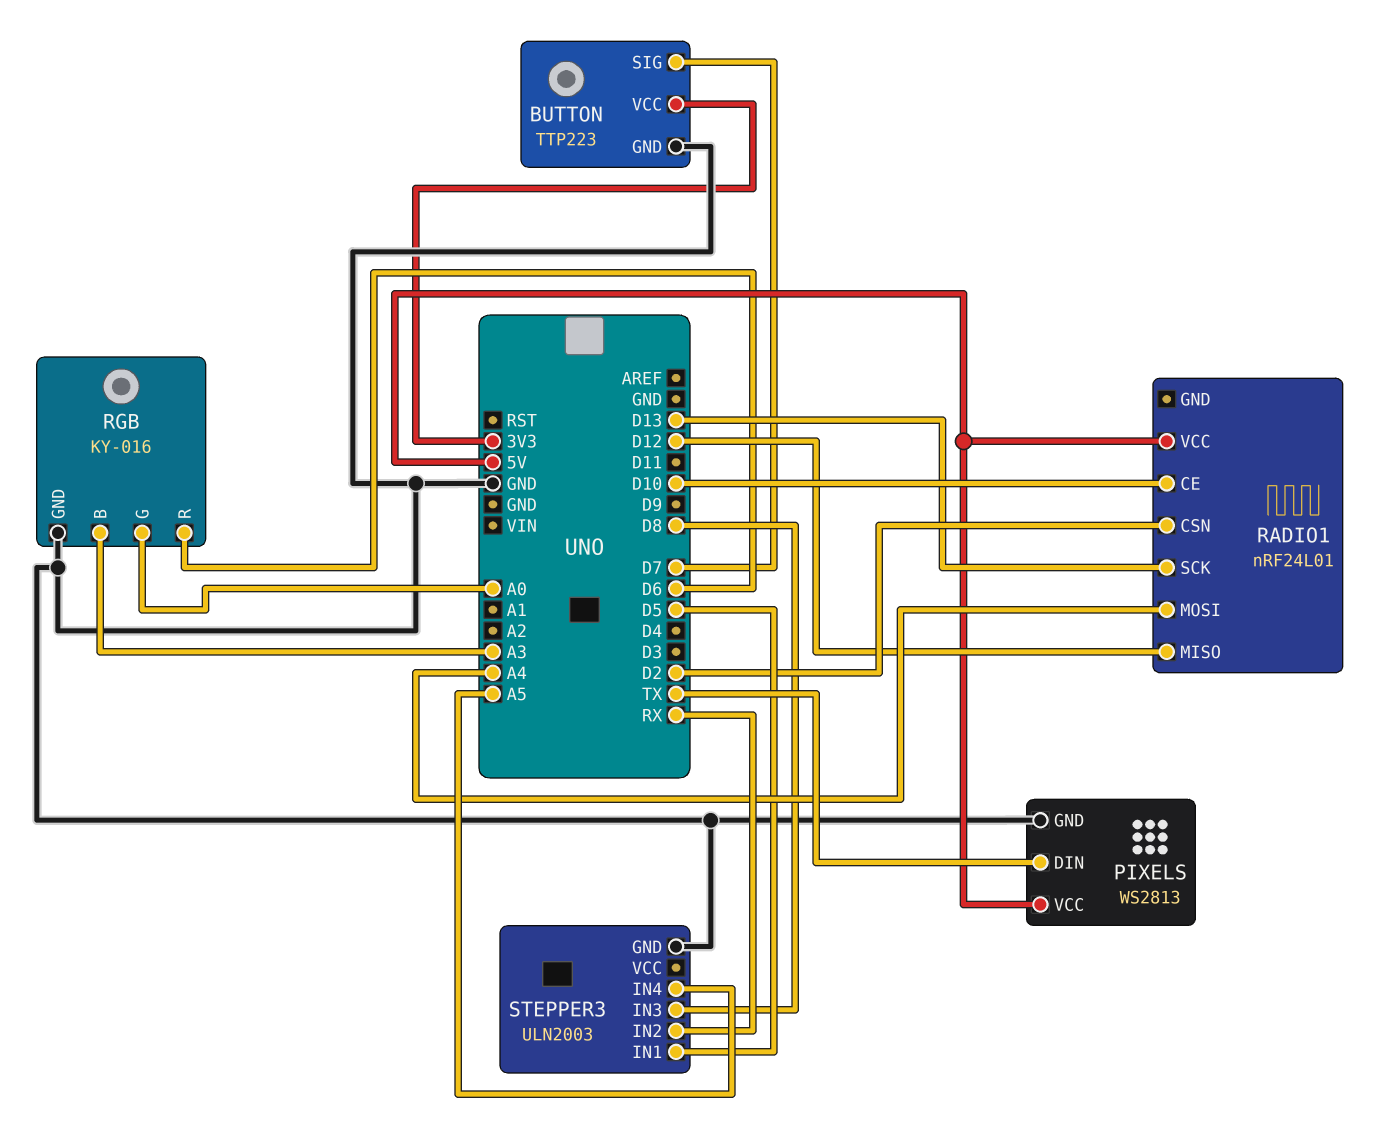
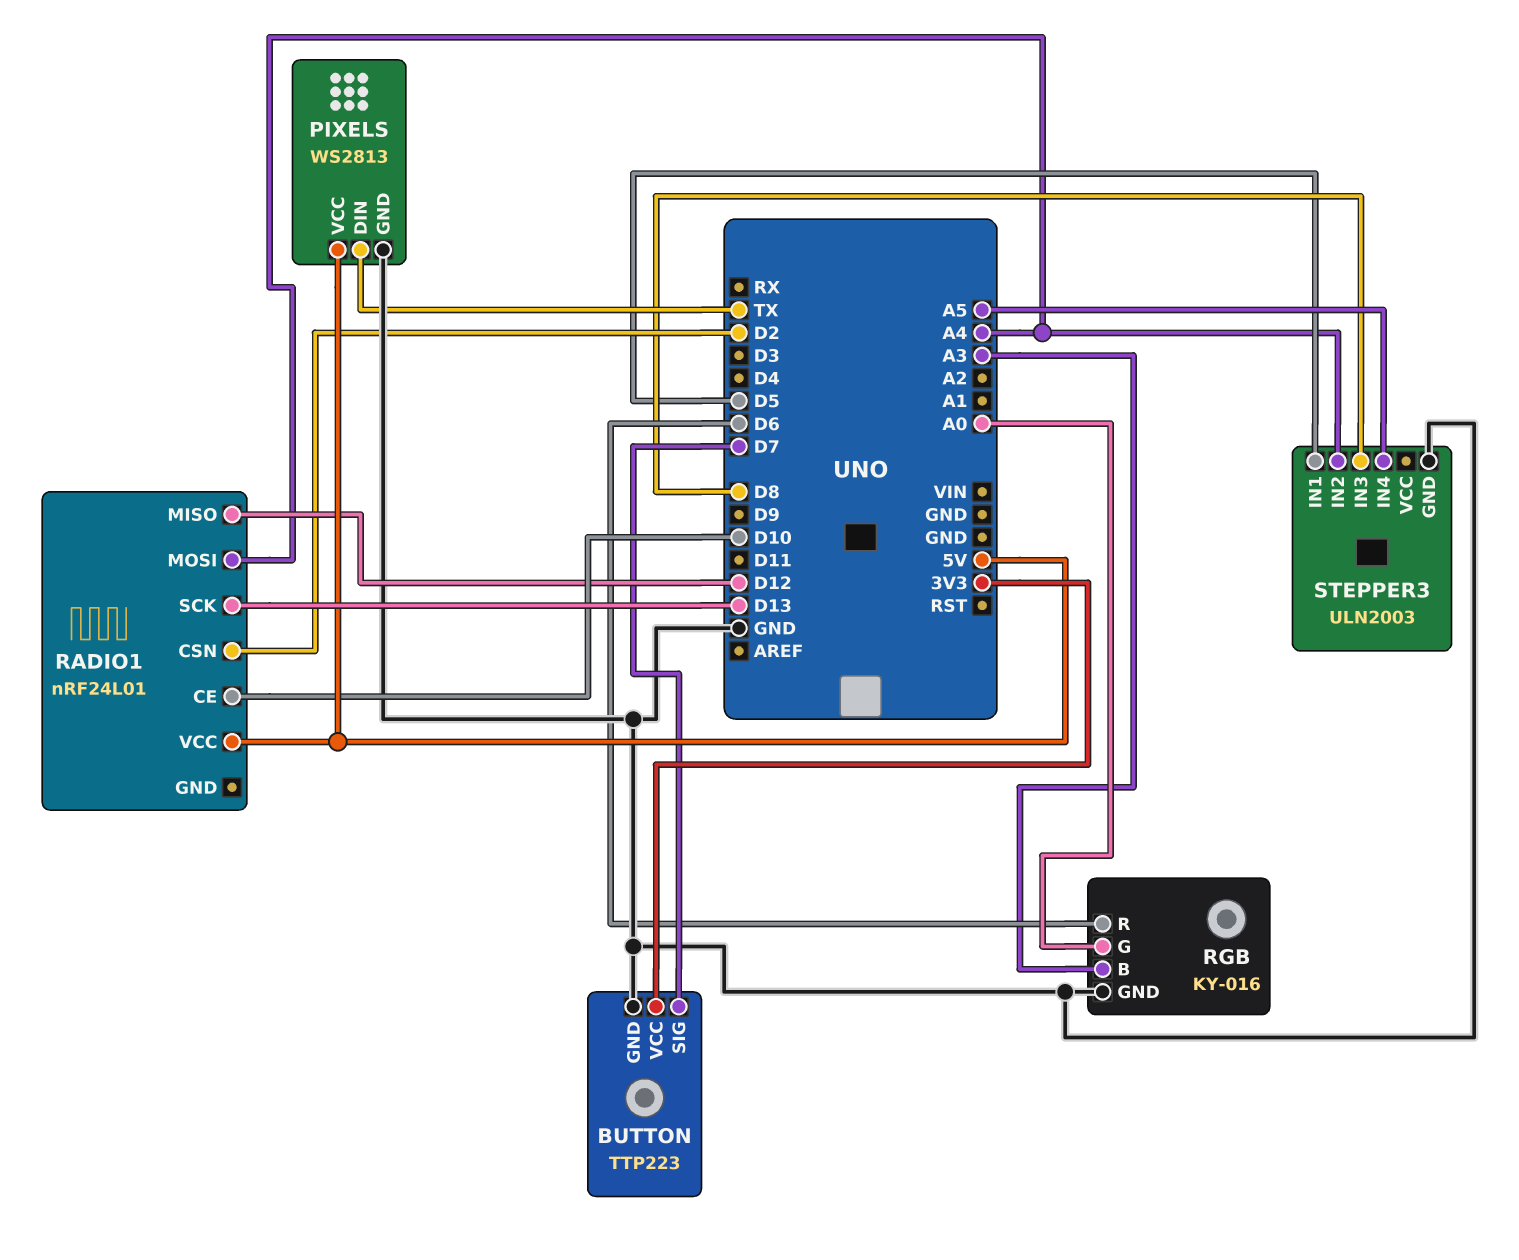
STEPPER3 pin IN2: RX -> A4

